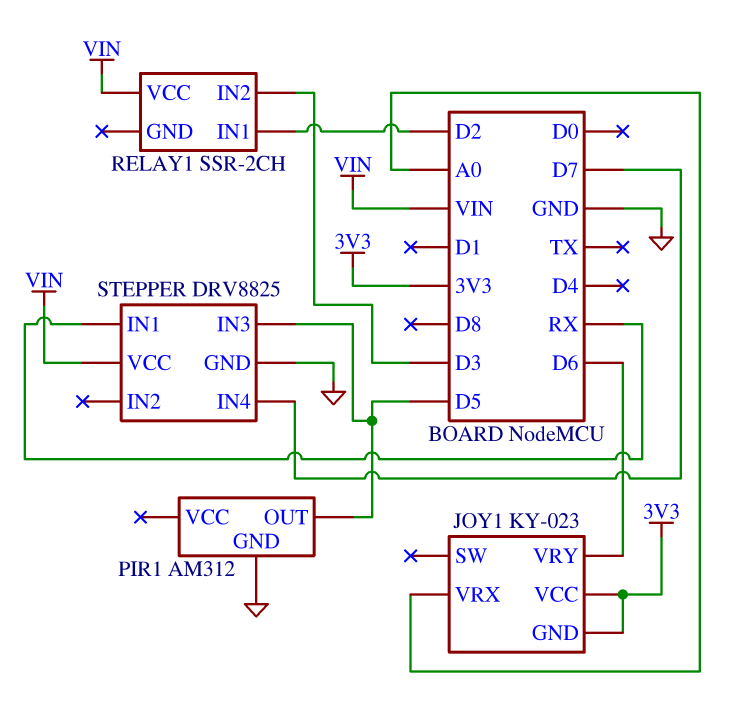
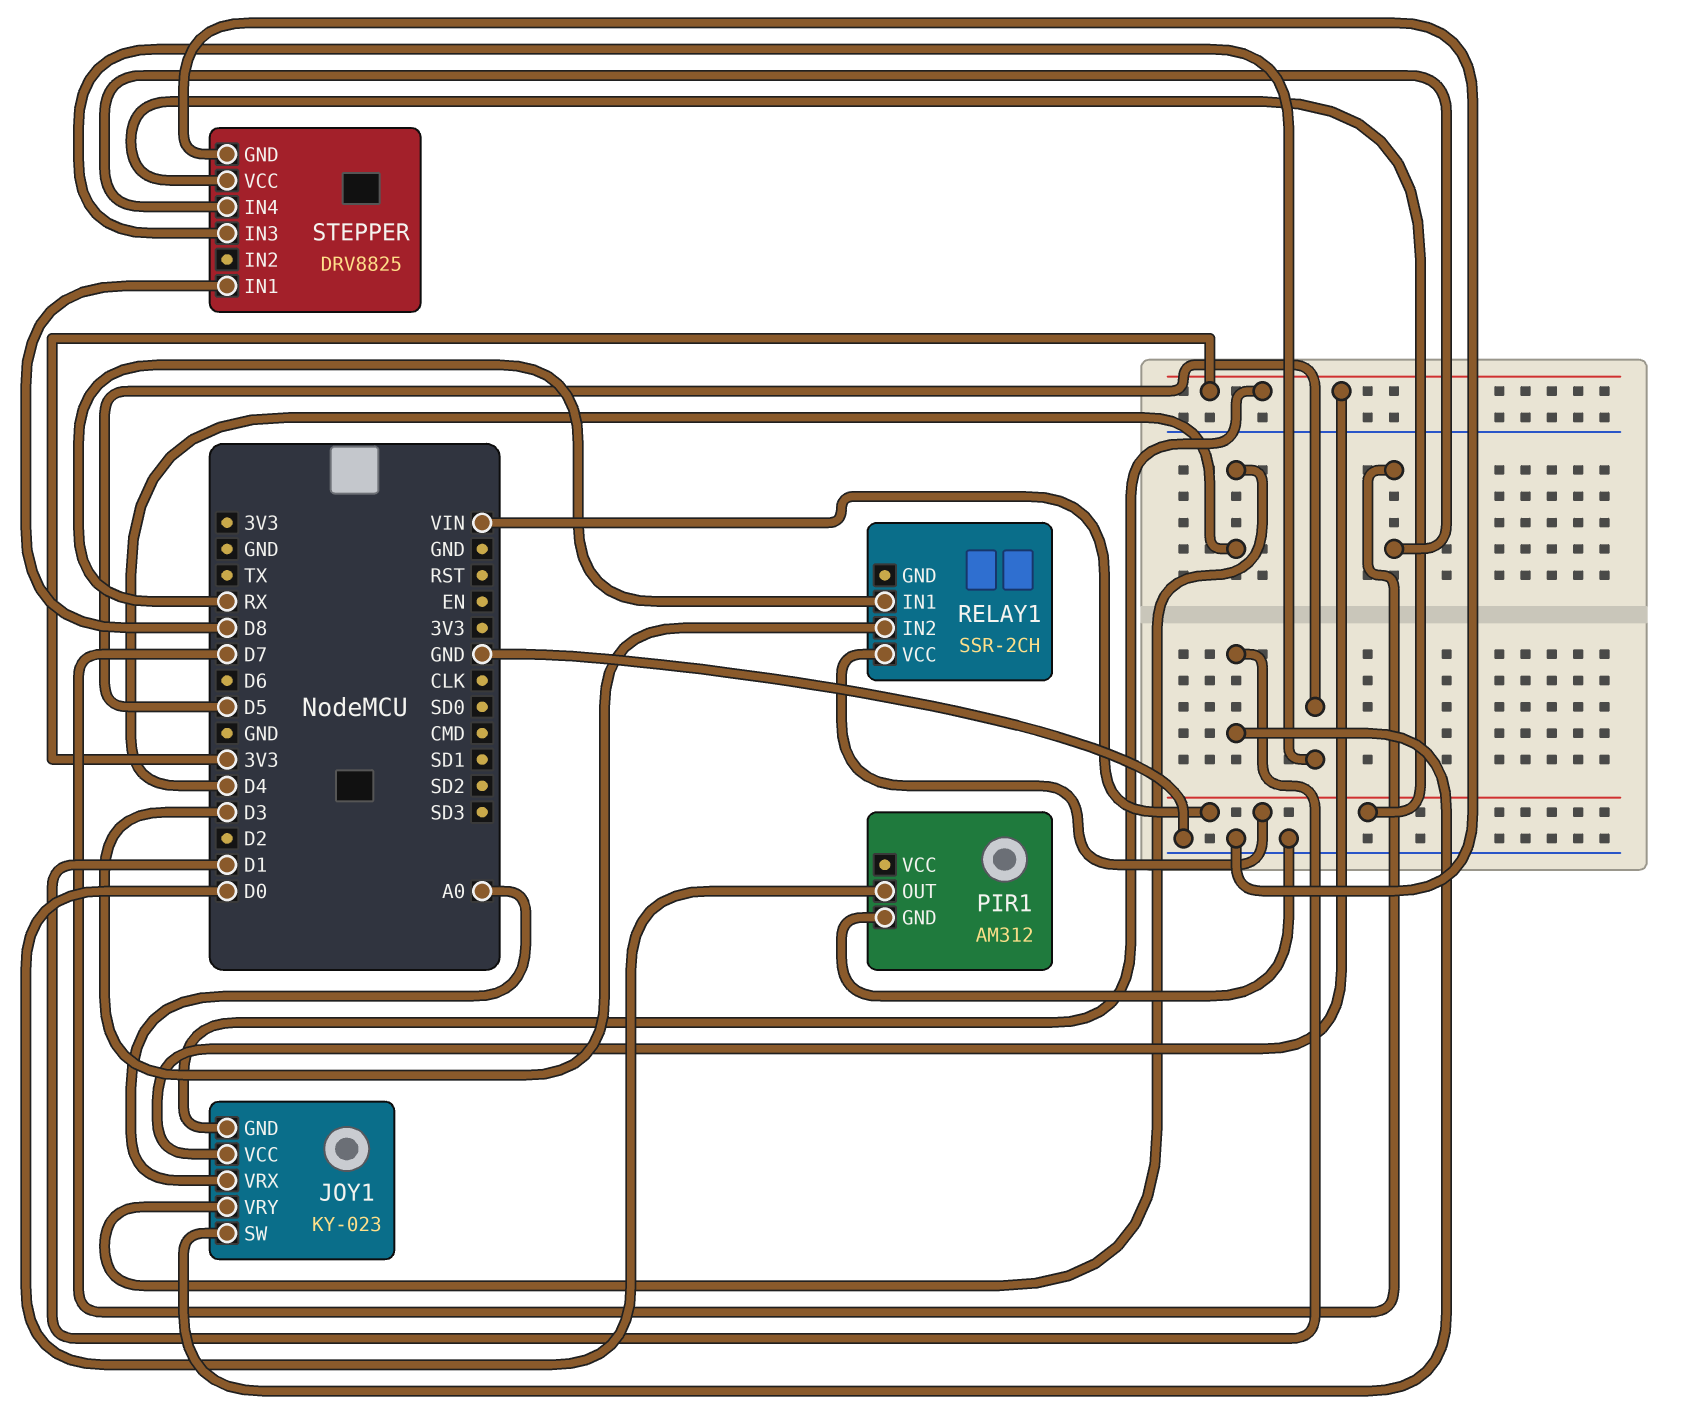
JOY1 pin SW: none -> D1
JOY1 pin VRY: D6 -> D4
PIR1 pin OUT: D5 -> D0
RELAY1 pin IN1: D2 -> RX
STEPPER pin IN1: RX -> D8

